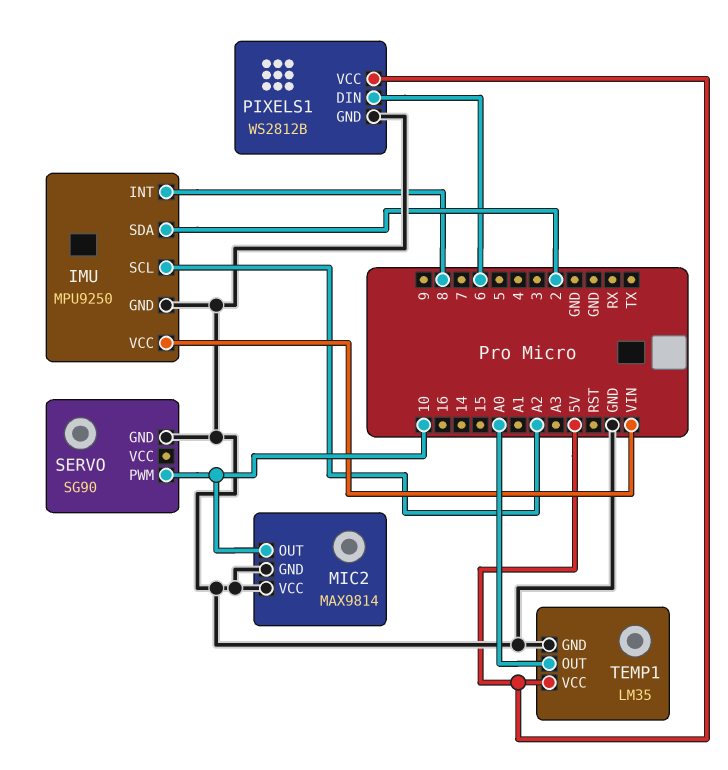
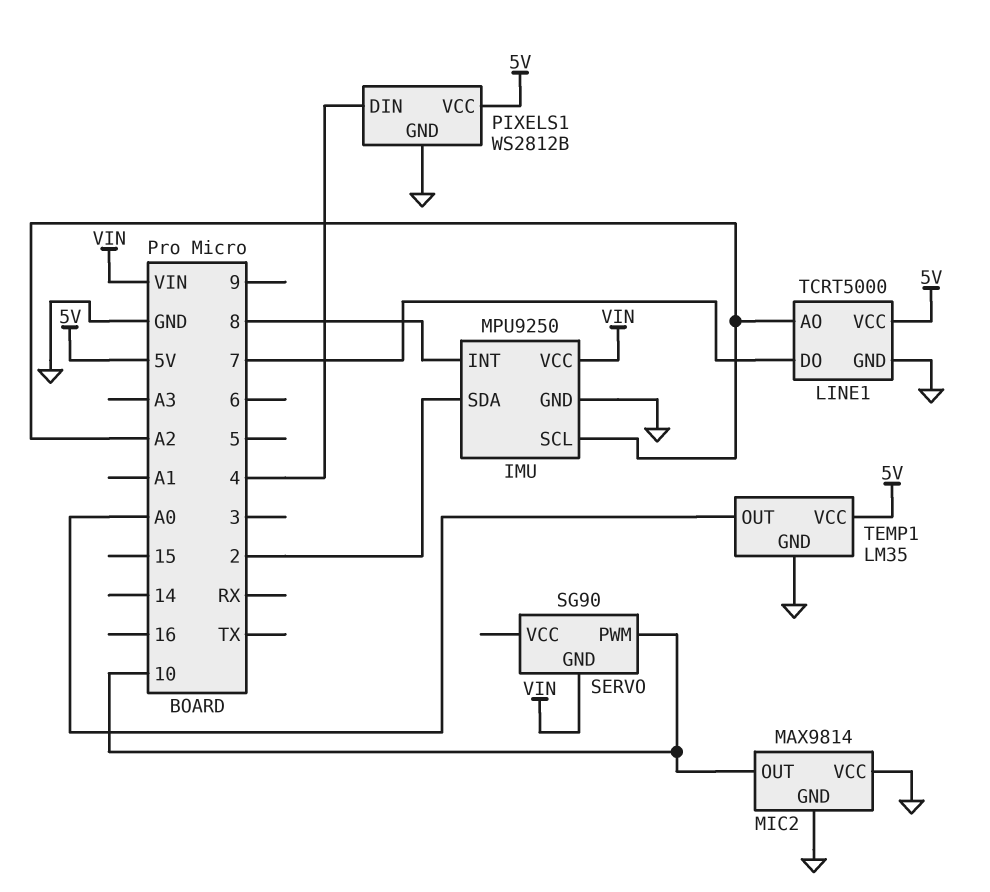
LINE1: none -> TCRT5000
LINE1 pin AO: none -> A2
LINE1 pin DO: none -> 7
LINE1 pin GND: none -> GND
LINE1 pin VCC: none -> 5V
PIXELS1 pin DIN: 6 -> 4
SERVO pin GND: GND -> VIN

